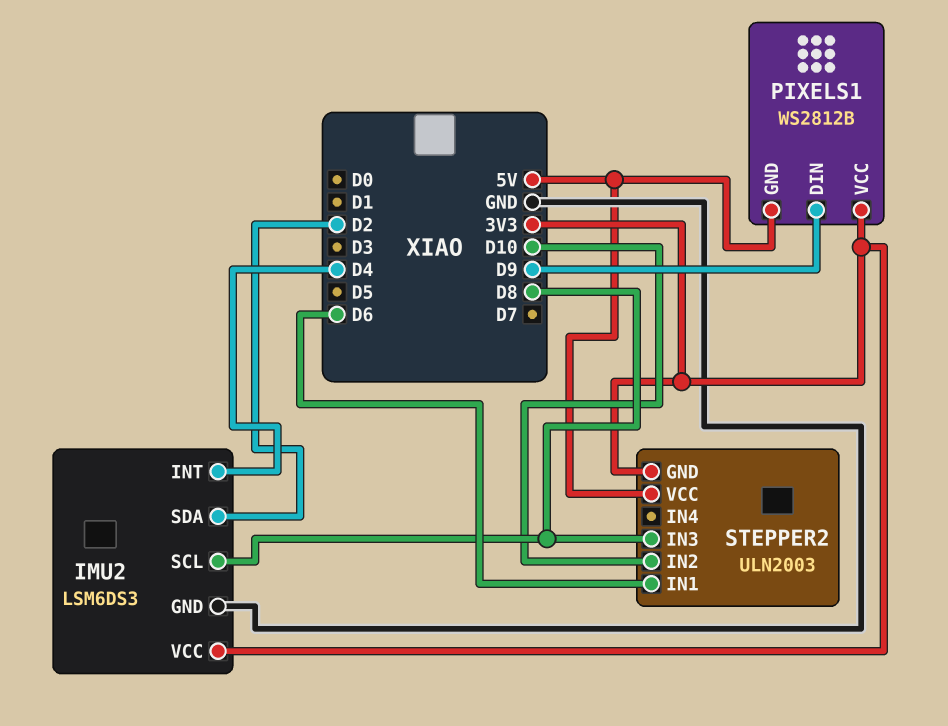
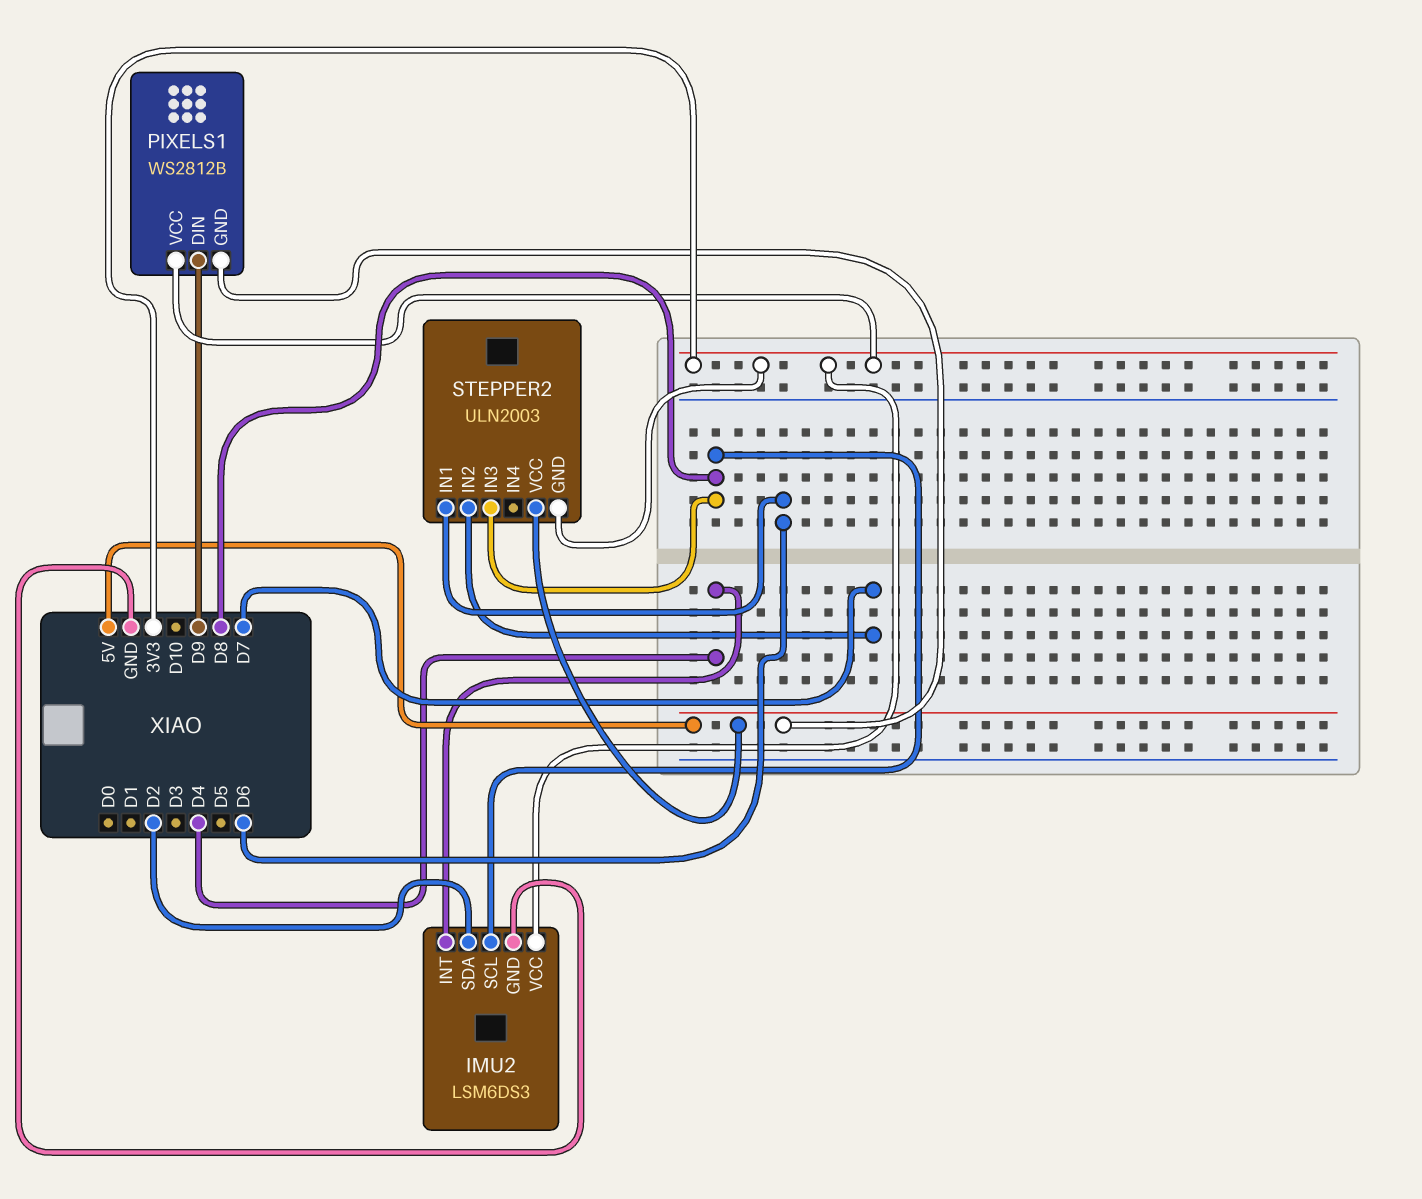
STEPPER2 pin IN2: D10 -> D7

